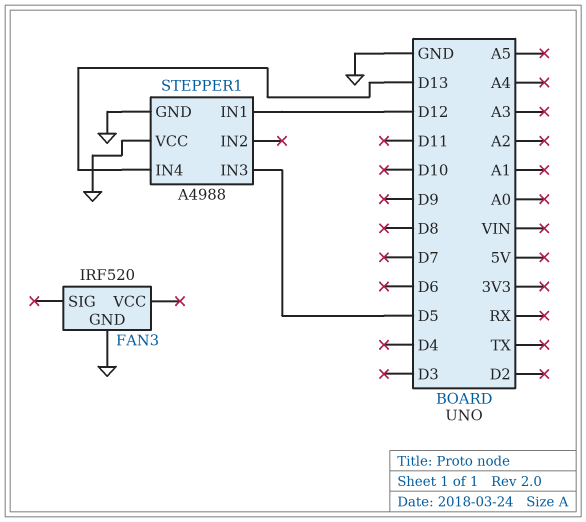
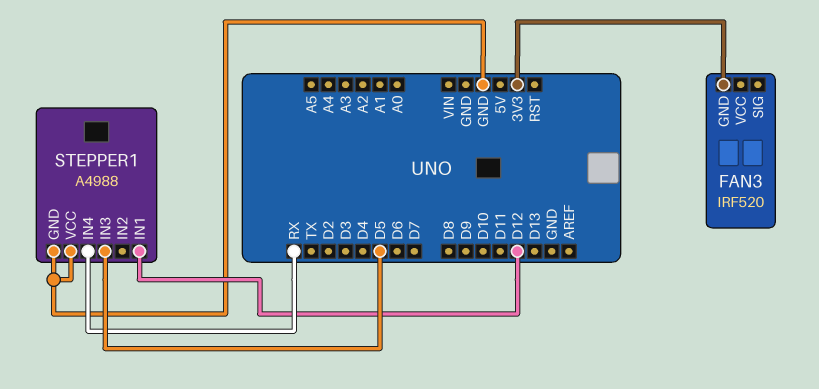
FAN3 pin GND: GND -> 3V3
STEPPER1 pin IN4: D13 -> RX

